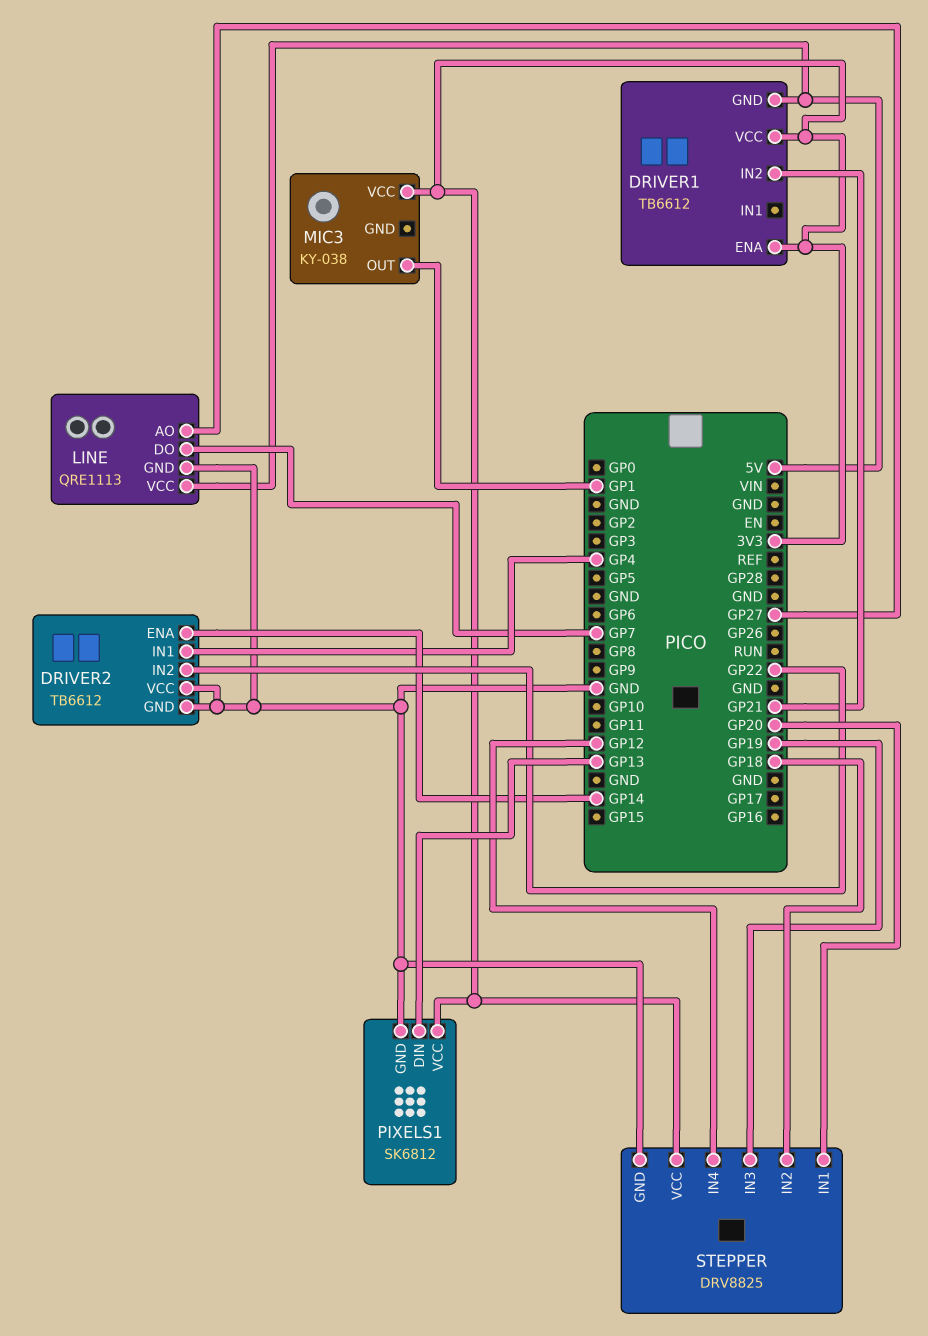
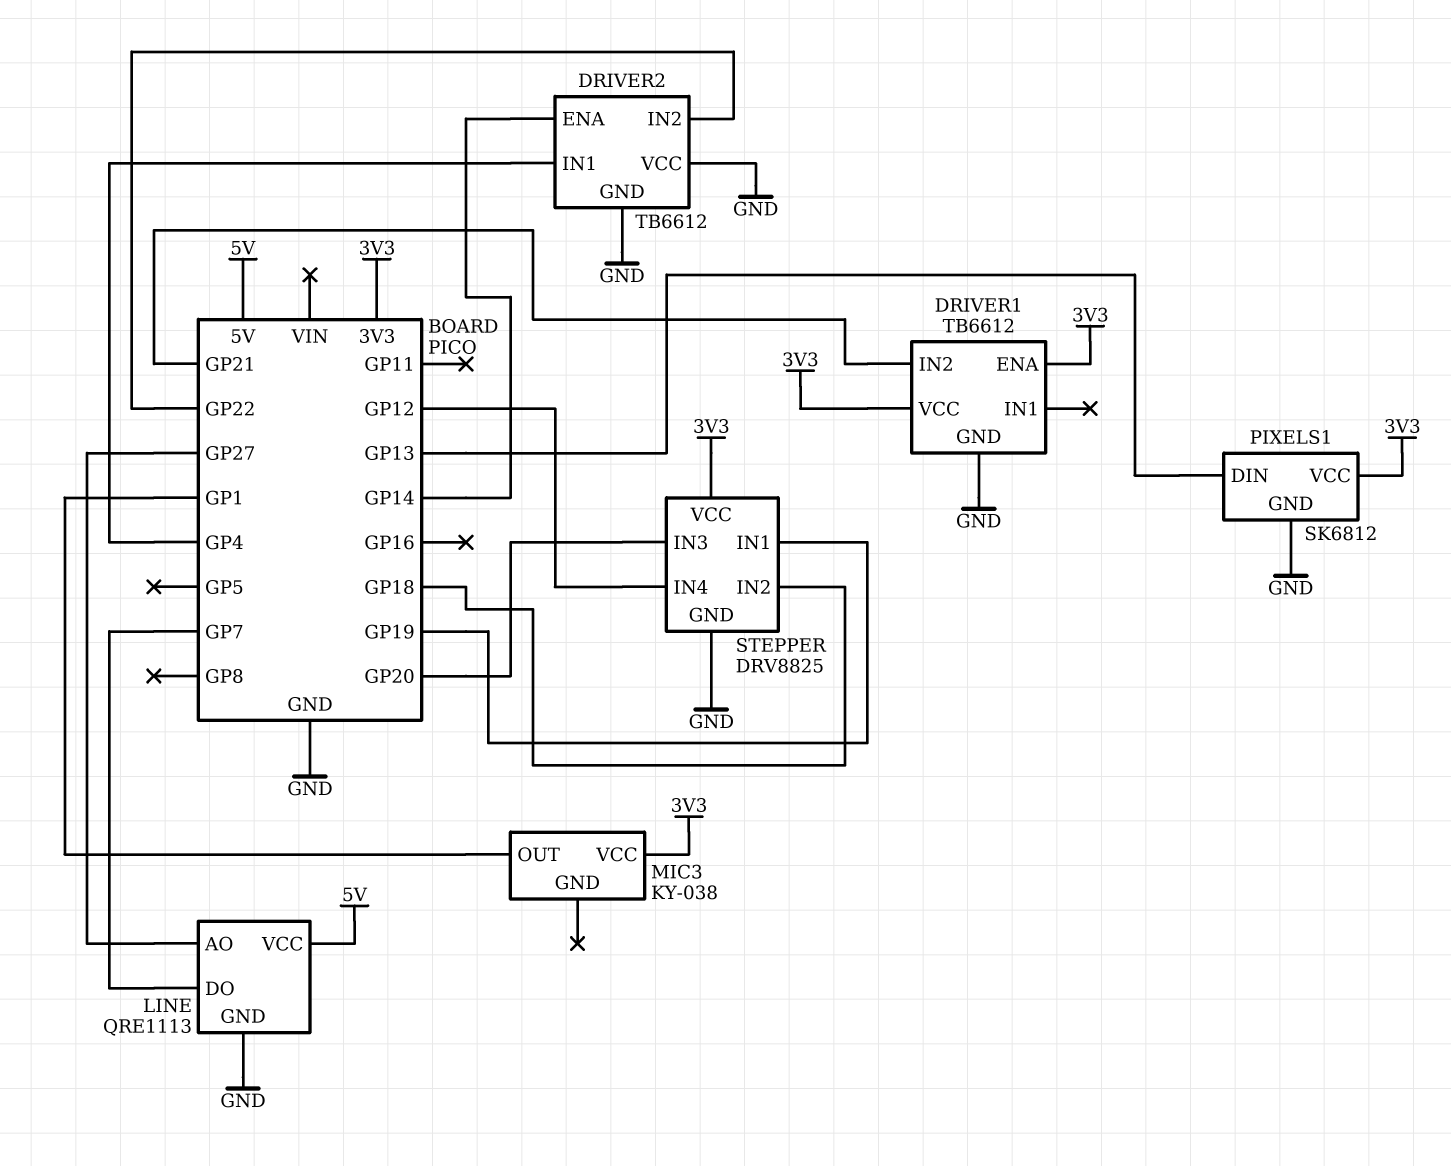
DRIVER1 pin GND: 5V -> GND
STEPPER pin IN1: GP20 -> GP19
STEPPER pin IN3: GP19 -> GP20

